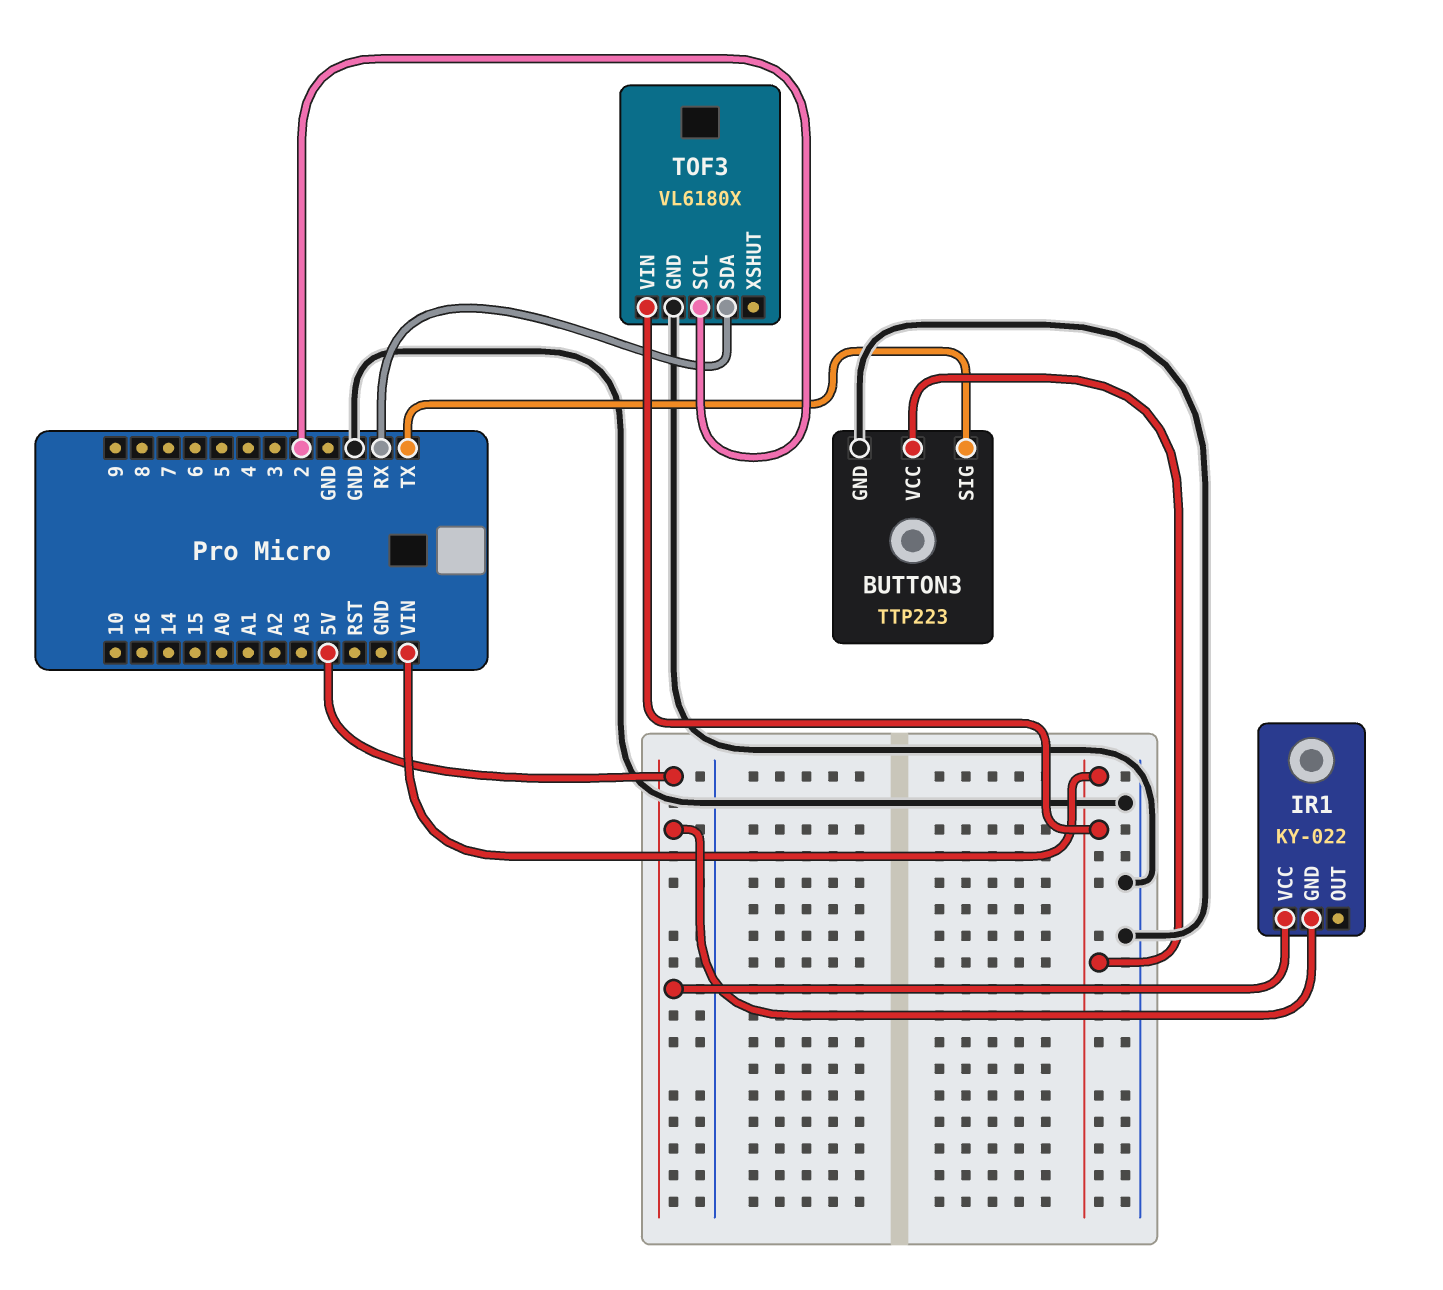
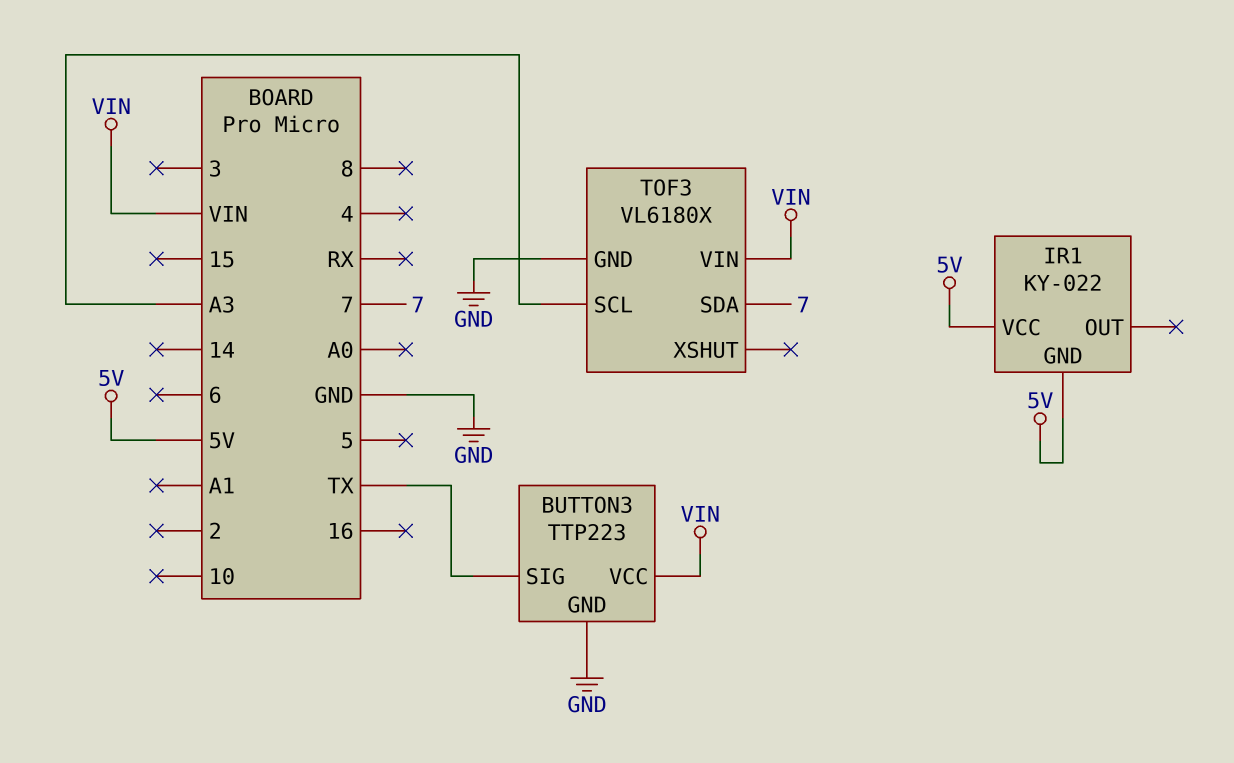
TOF3 pin SCL: 2 -> A3
TOF3 pin SDA: RX -> 7

